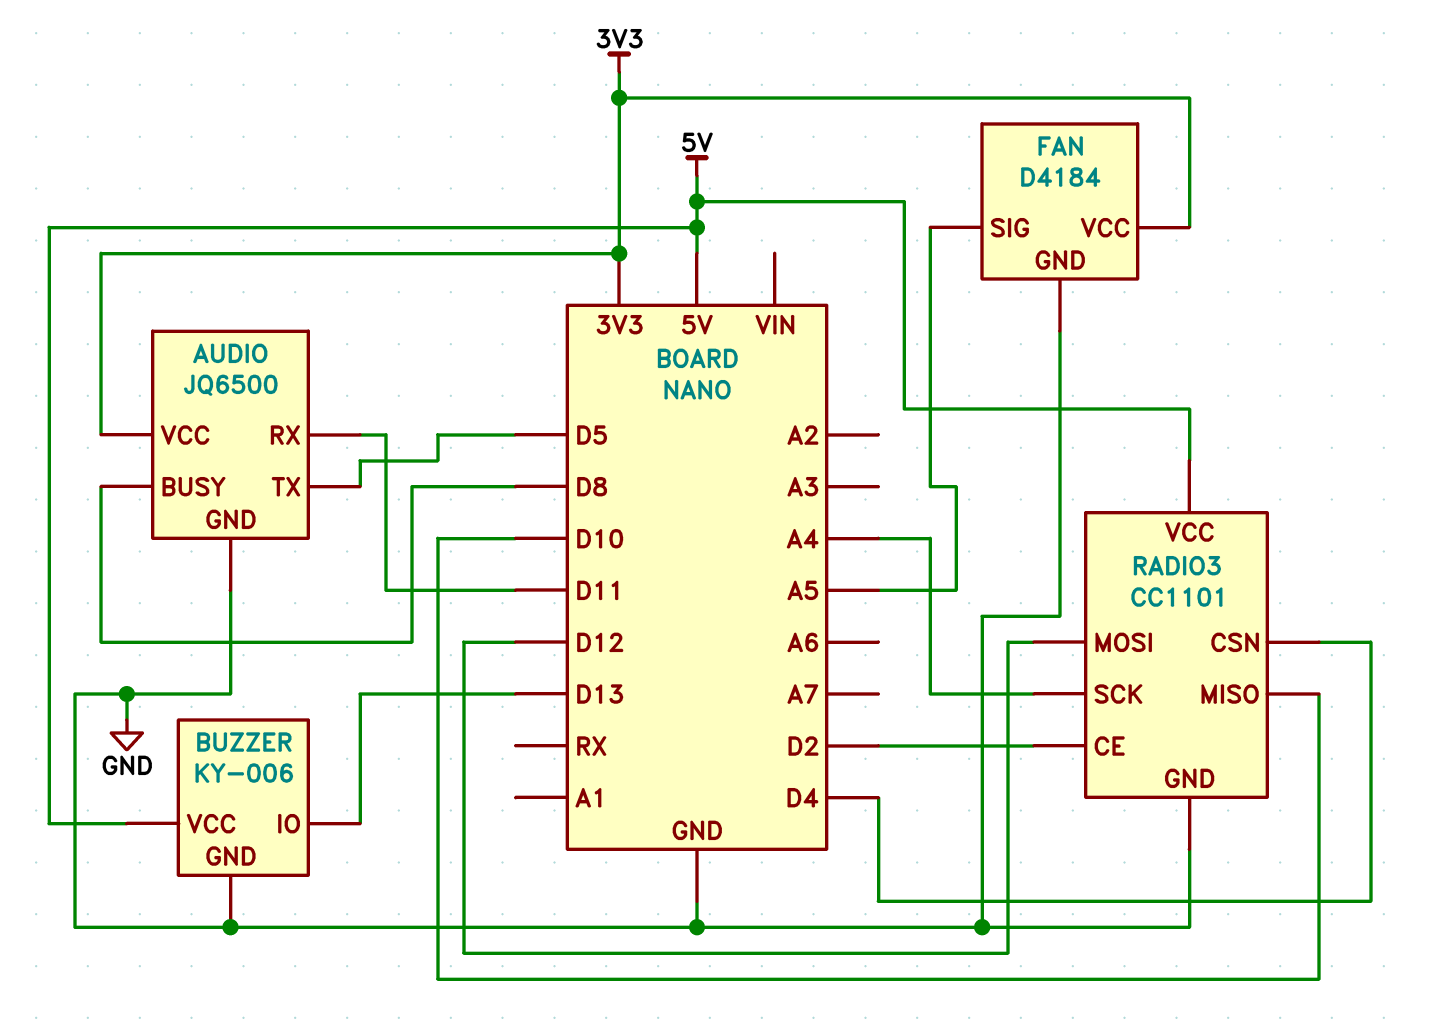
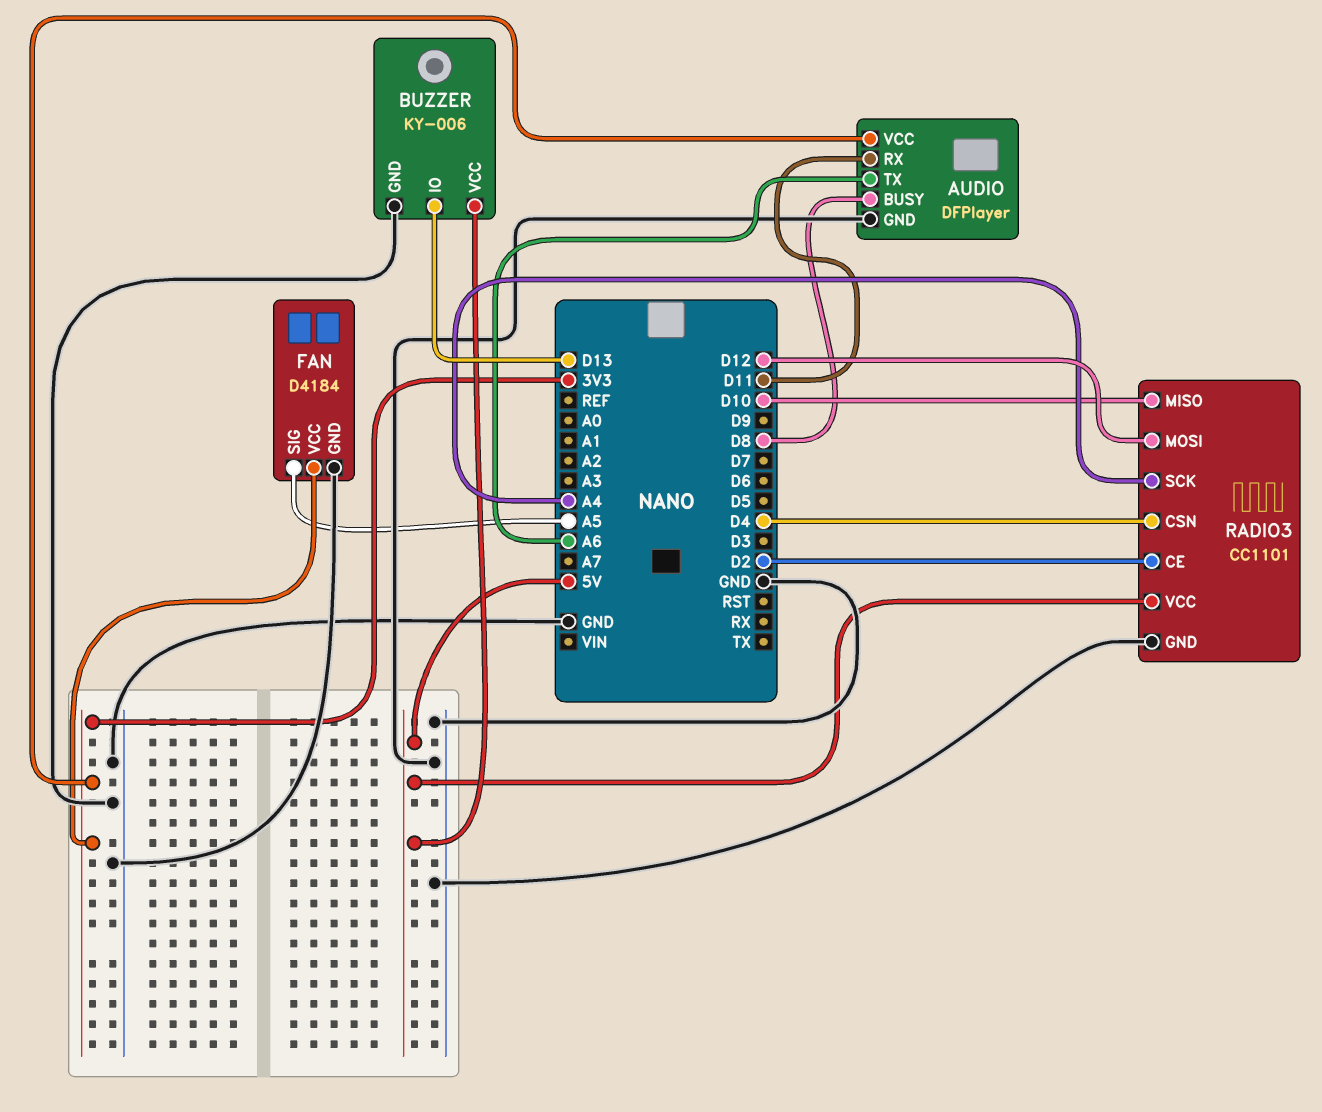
AUDIO: JQ6500 -> DFPlayer
AUDIO pin TX: D5 -> A6

